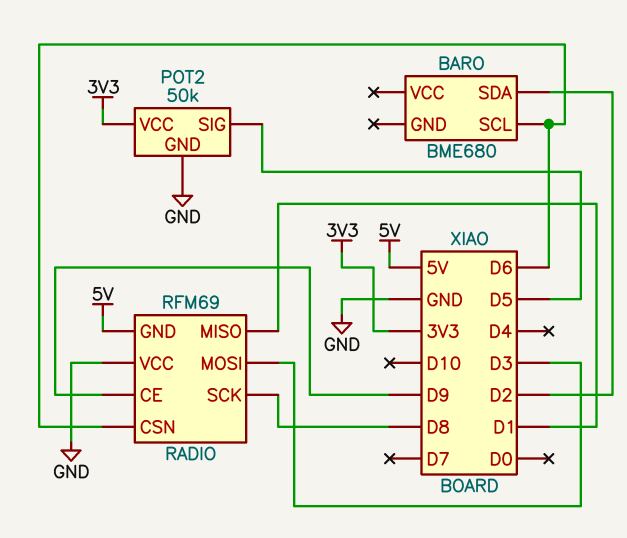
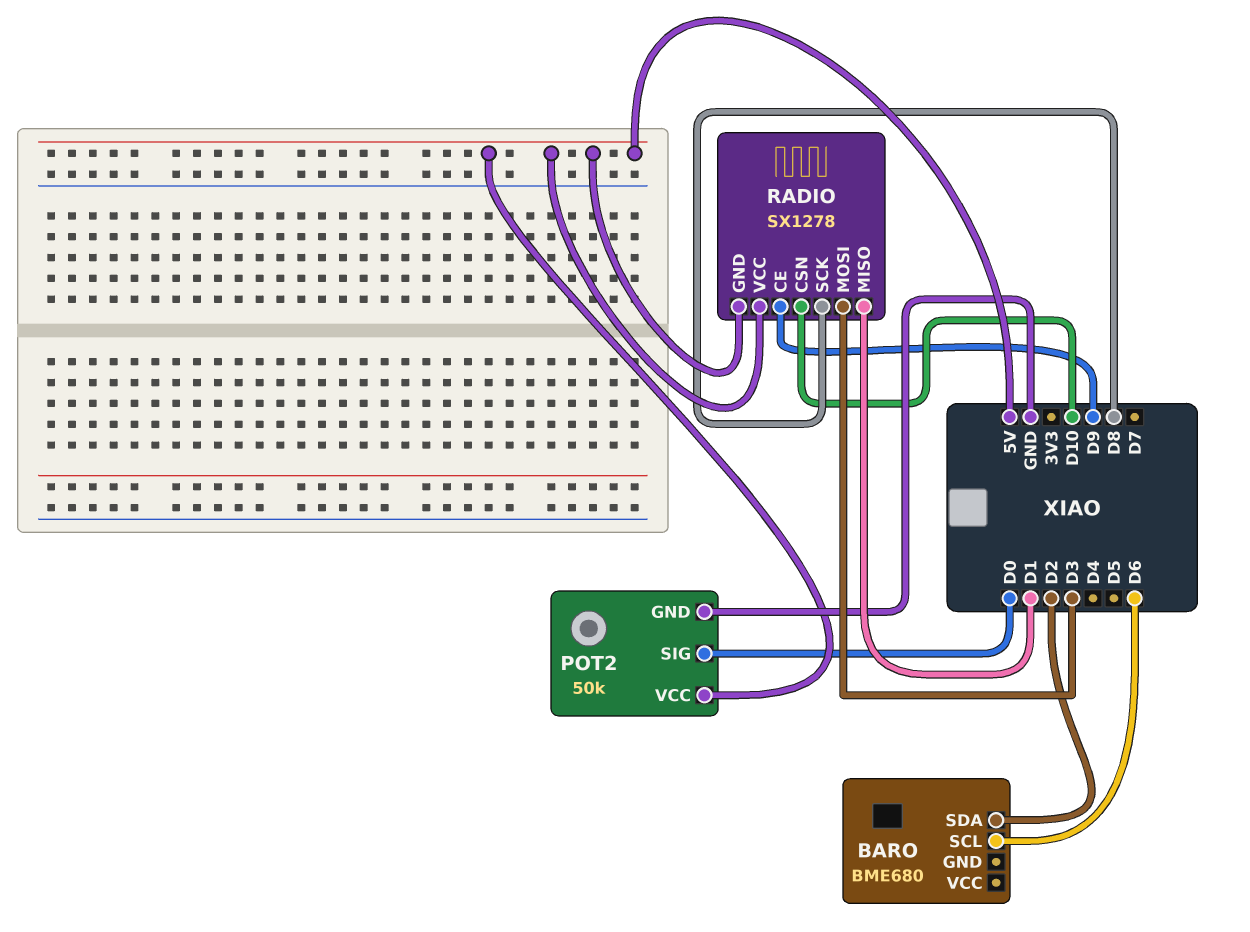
POT2 pin SIG: D5 -> D0
POT2 pin VCC: 3V3 -> 5V
RADIO: RFM69 -> SX1278
RADIO pin CSN: D6 -> D10
RADIO pin VCC: GND -> 5V

